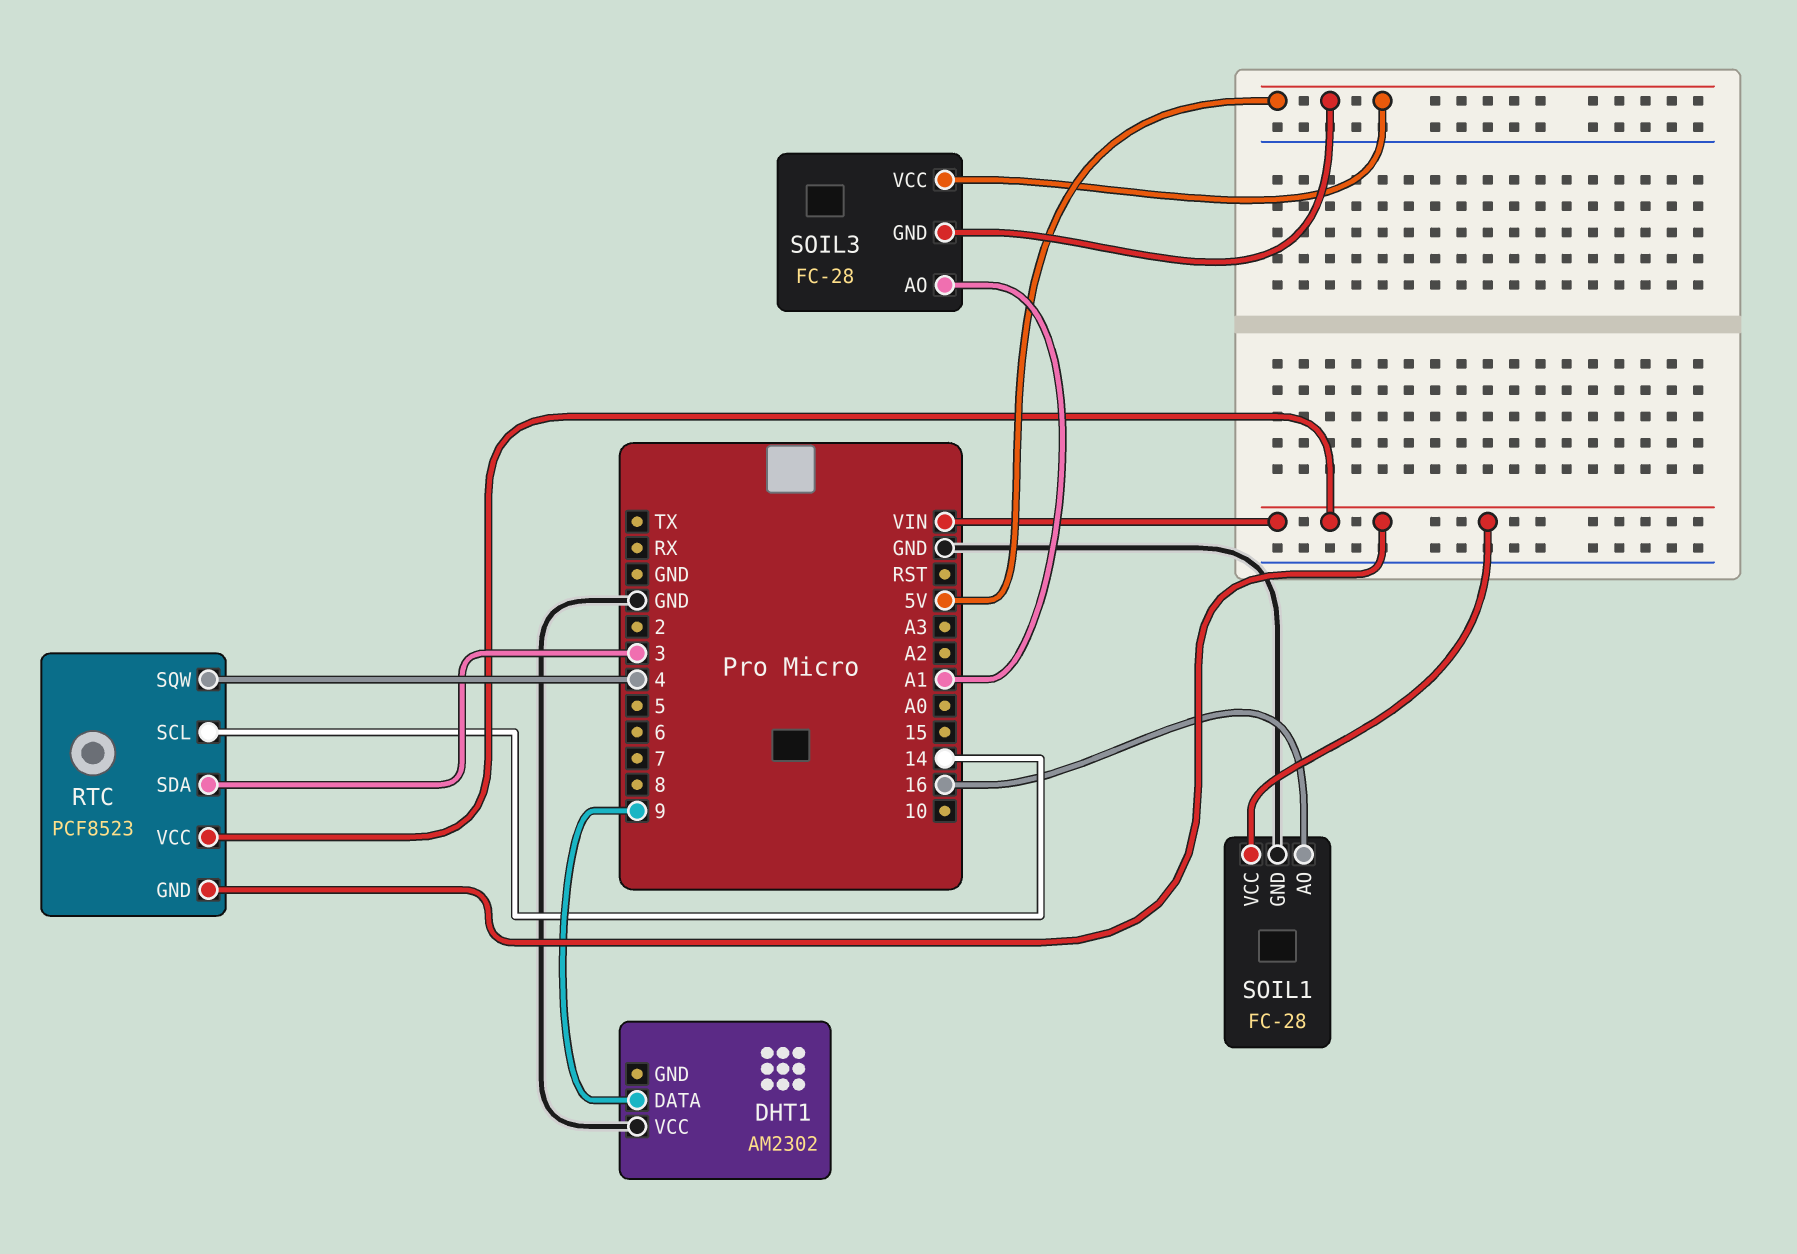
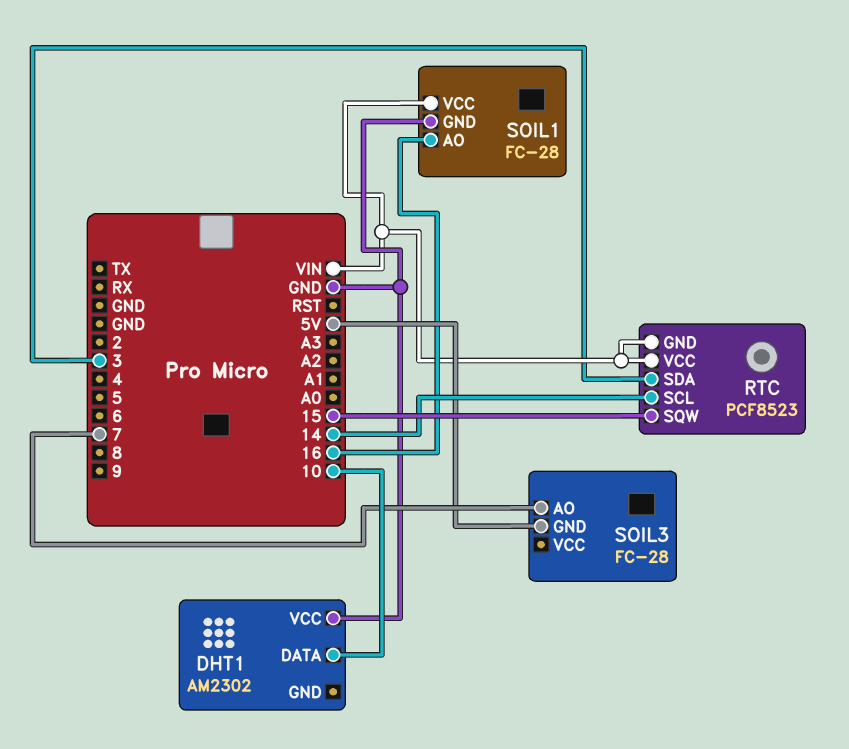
DHT1 pin DATA: 9 -> 10
RTC pin SQW: 4 -> 15
SOIL3 pin AO: A1 -> 7
SOIL3 pin VCC: 5V -> none

